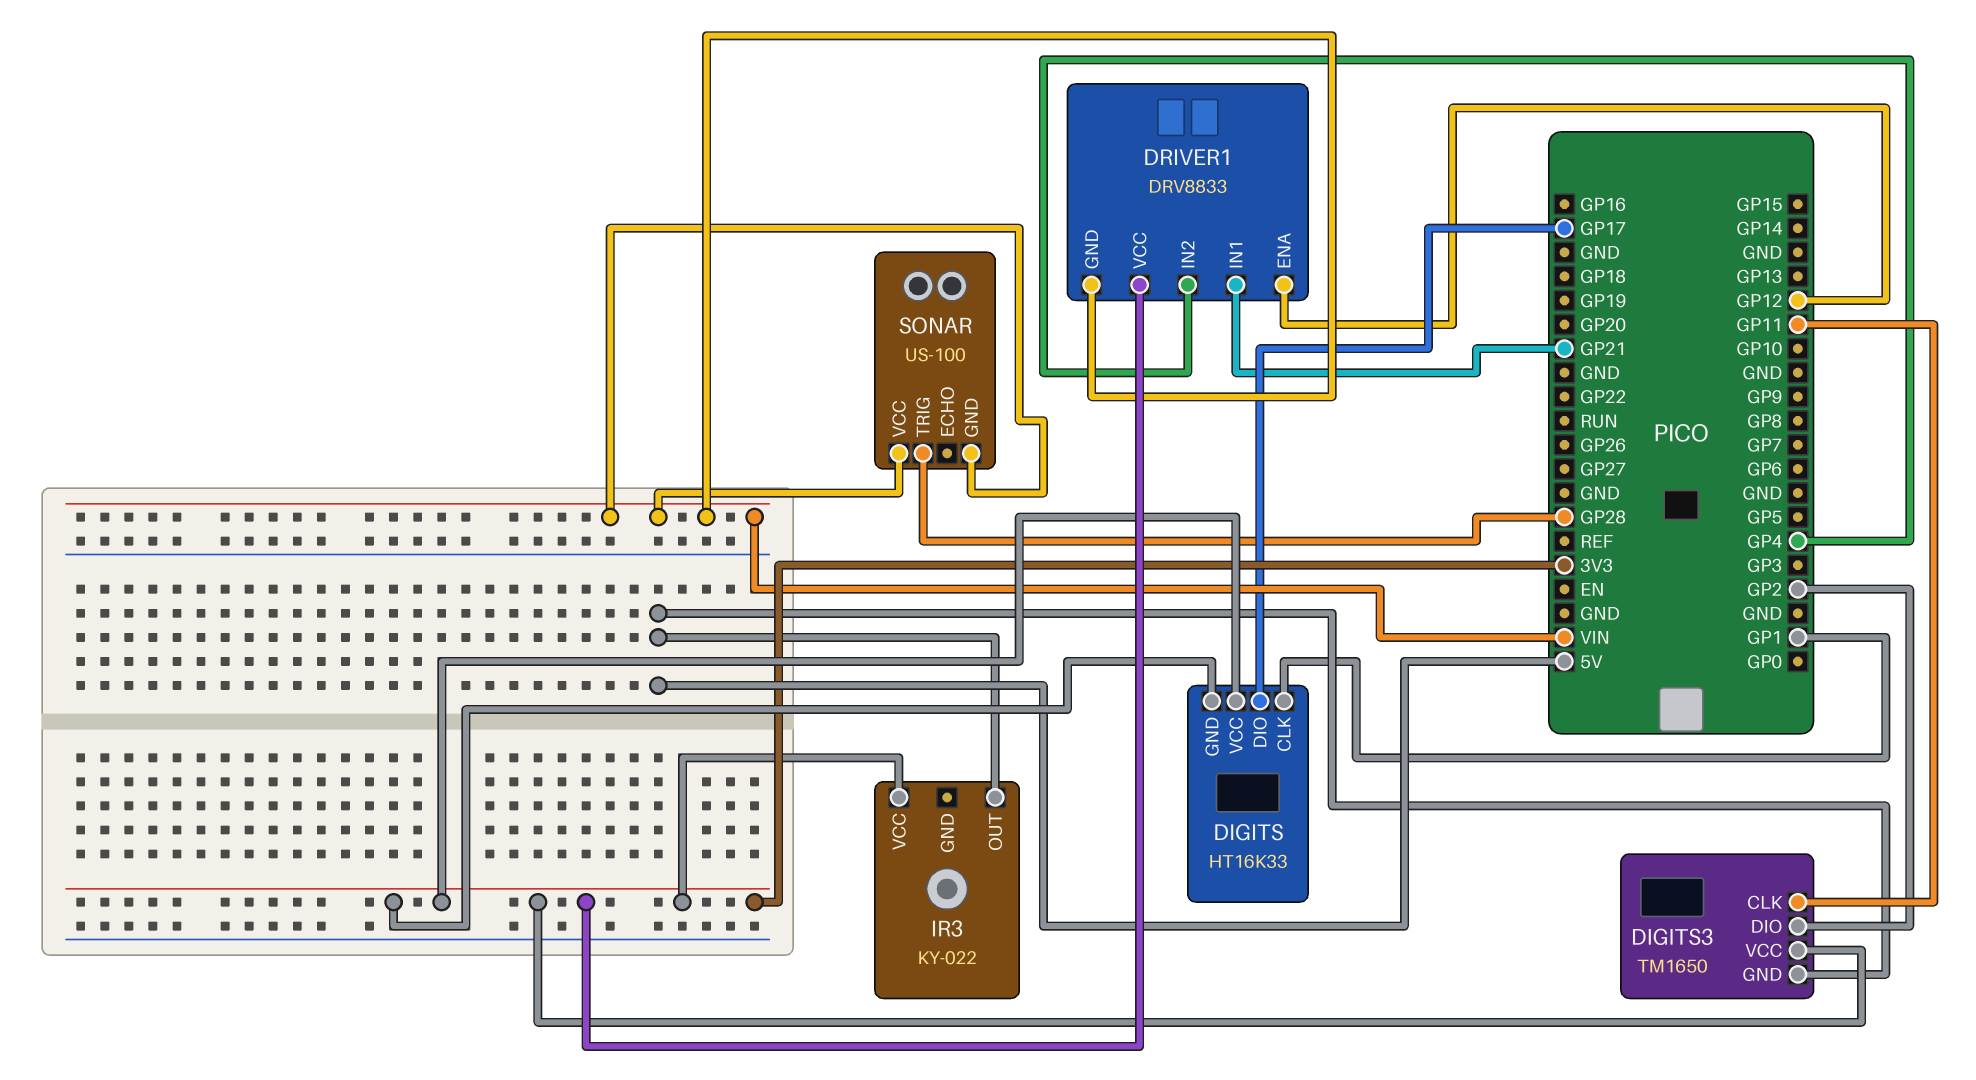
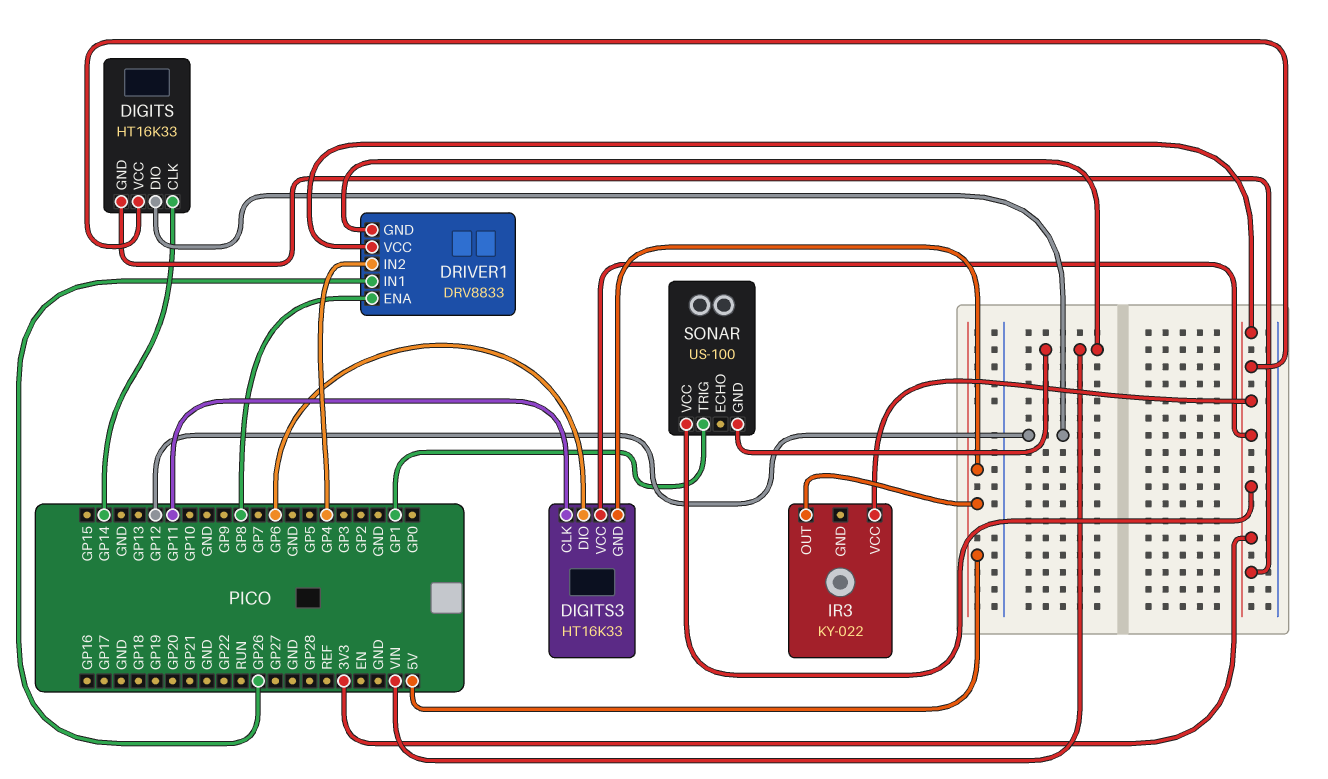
DIGITS pin CLK: GP1 -> GP14
DIGITS pin DIO: GP17 -> GP12
DIGITS3: TM1650 -> HT16K33
DIGITS3 pin DIO: GP2 -> GP6
DRIVER1 pin ENA: GP12 -> GP8
DRIVER1 pin IN1: GP21 -> GP26
SONAR pin TRIG: GP28 -> GP1
SONAR pin VCC: VIN -> 3V3

